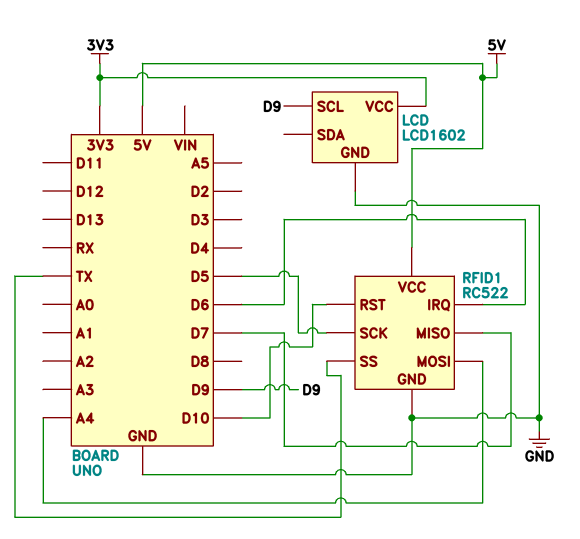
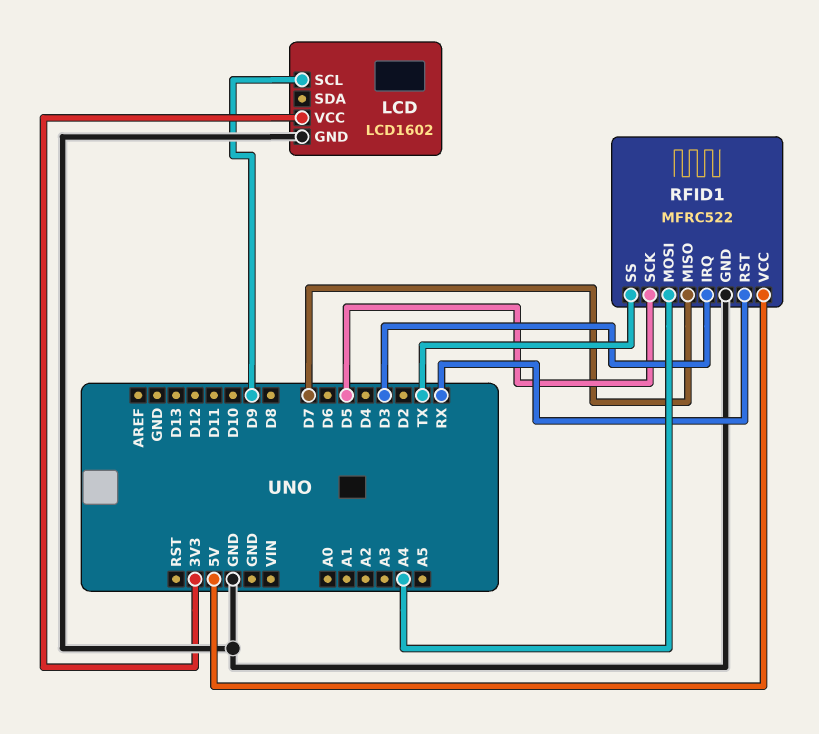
RFID1: RC522 -> MFRC522
RFID1 pin IRQ: D6 -> D3
RFID1 pin RST: D10 -> RX

